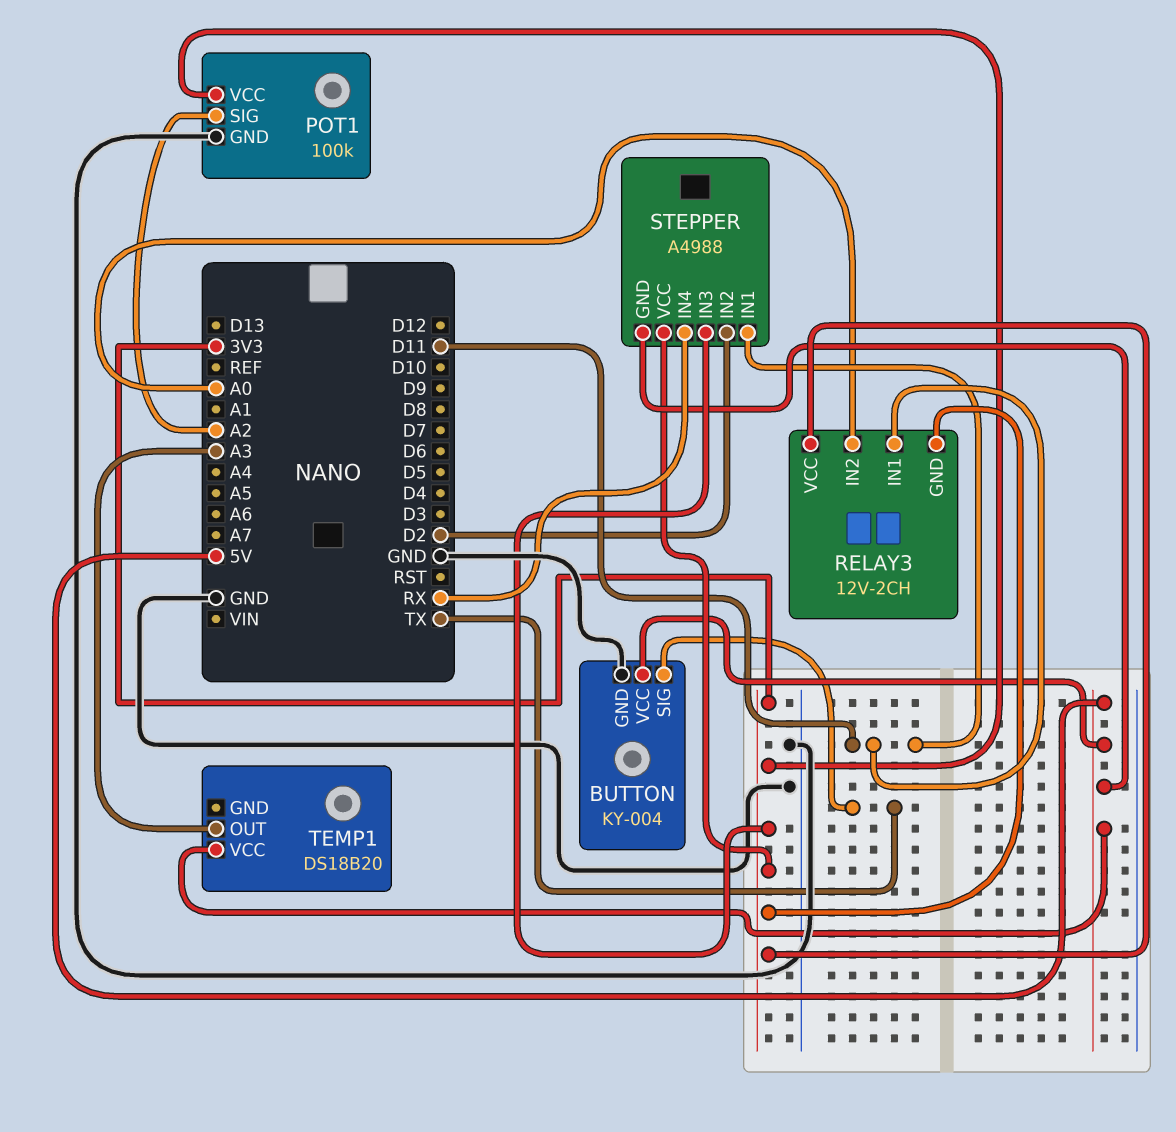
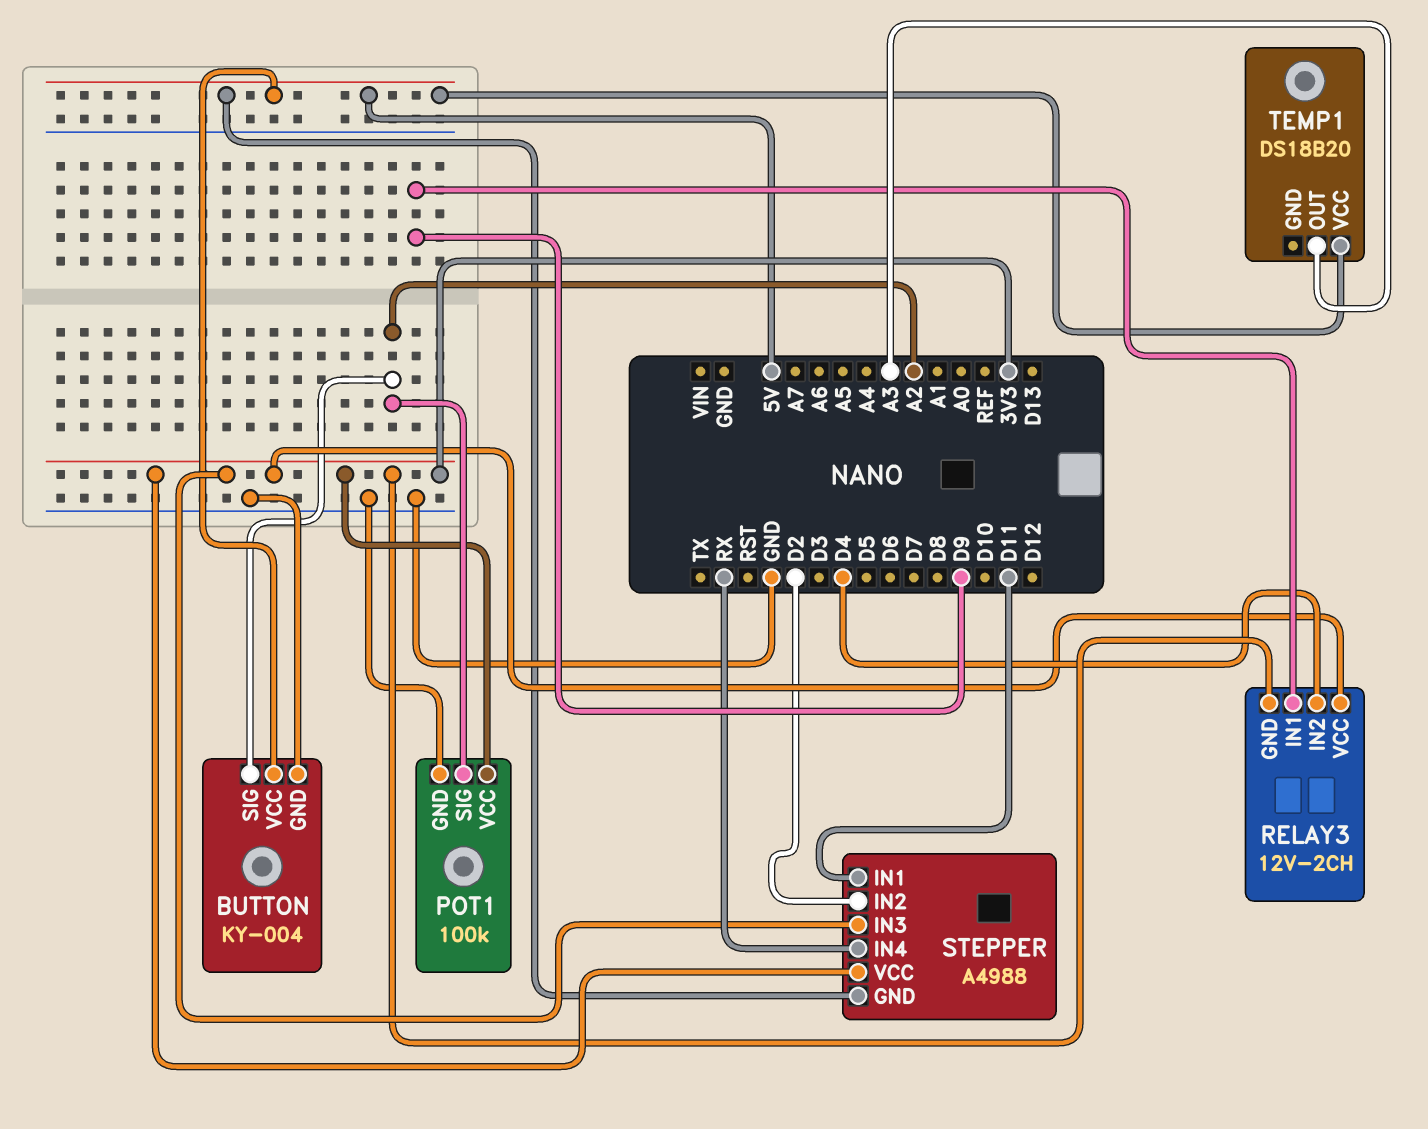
BUTTON pin SIG: TX -> A2
RELAY3 pin IN1: D11 -> D9
RELAY3 pin IN2: A0 -> D4

